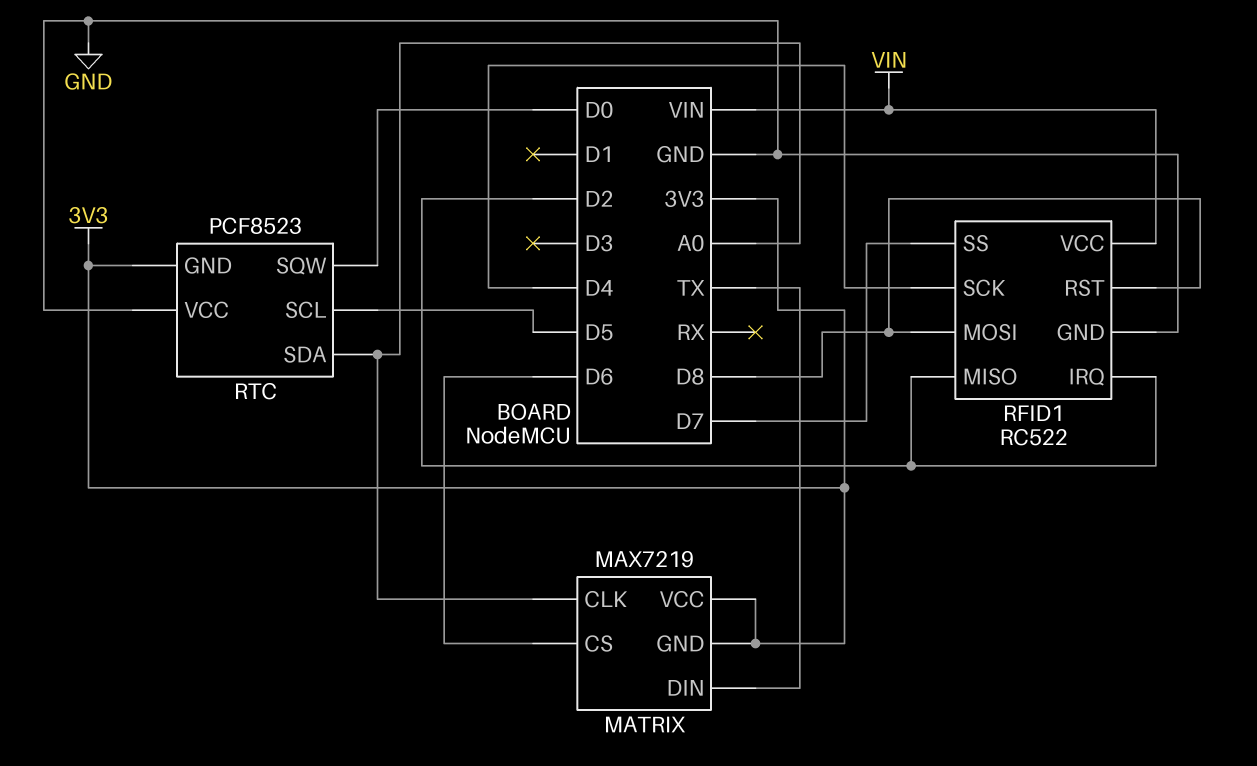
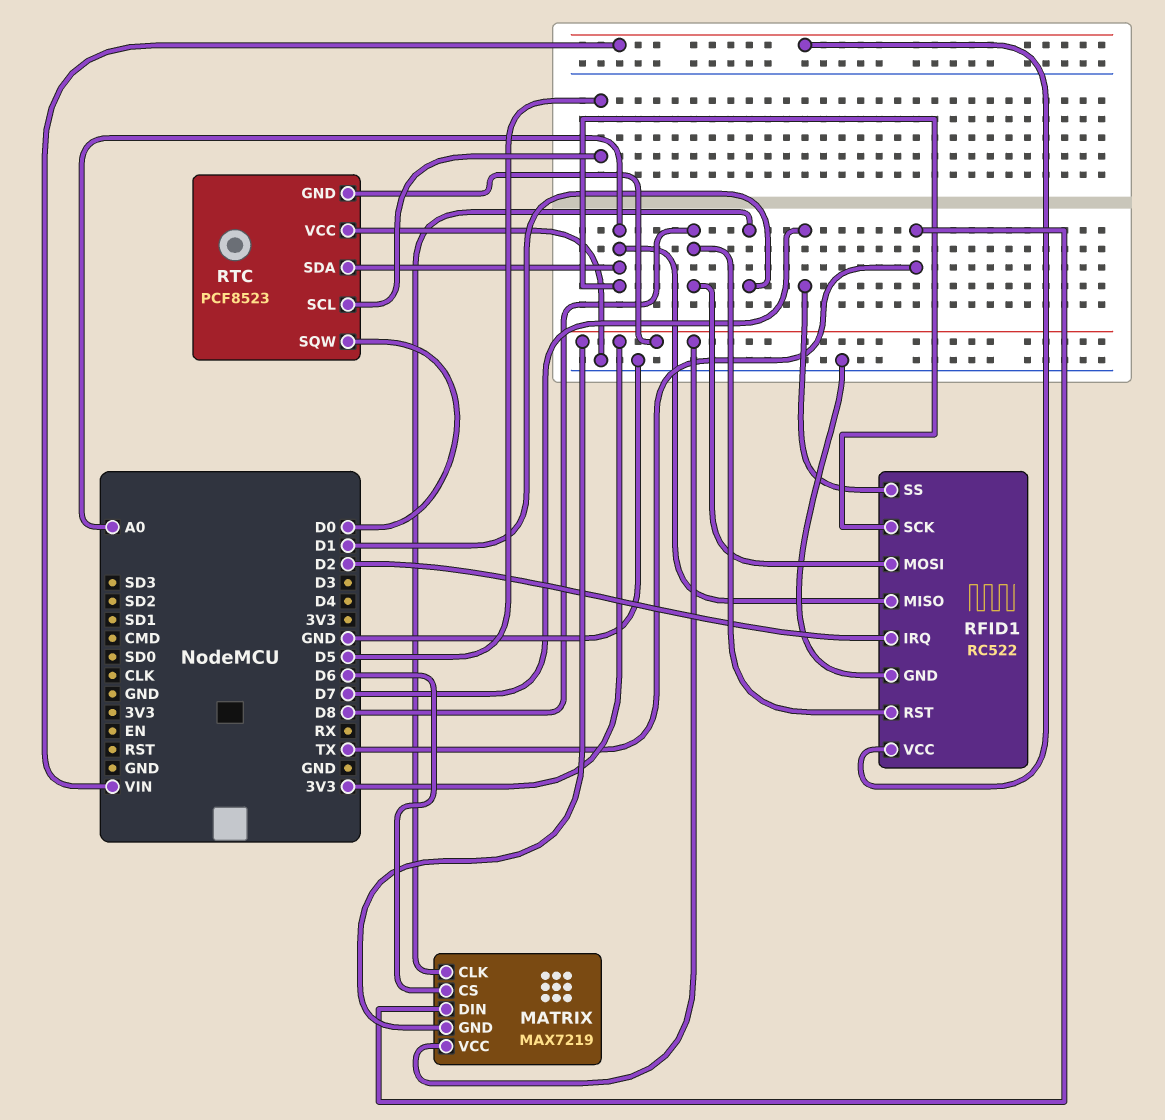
MATRIX pin CLK: A0 -> D1
RFID1 pin MISO: D2 -> A0
RFID1 pin SCK: D4 -> A0

